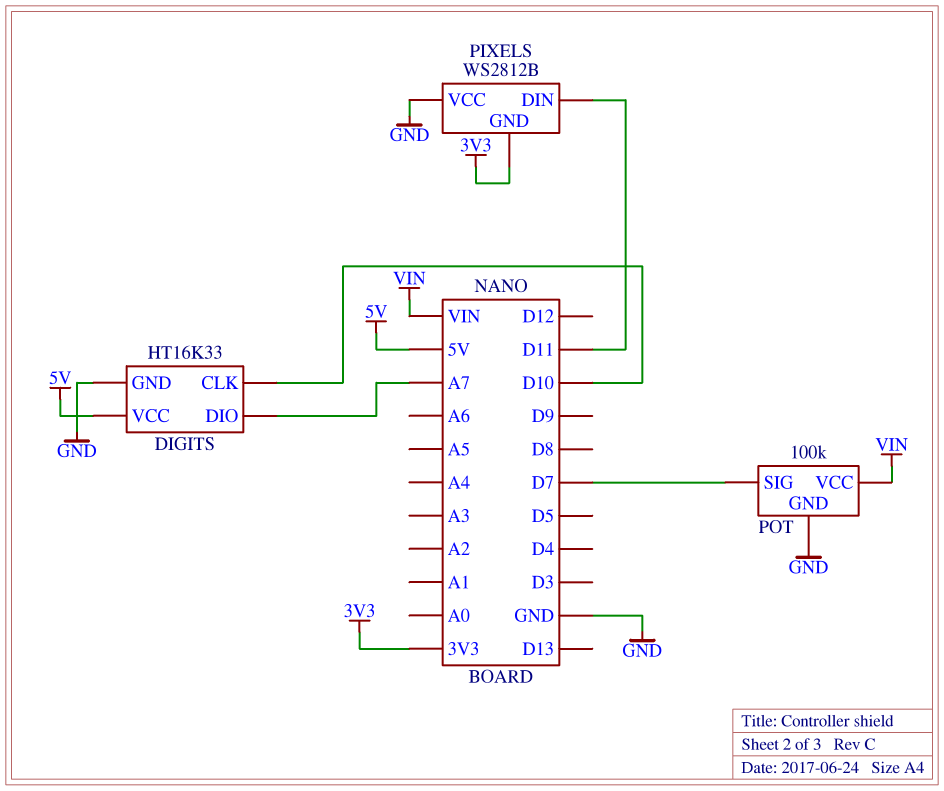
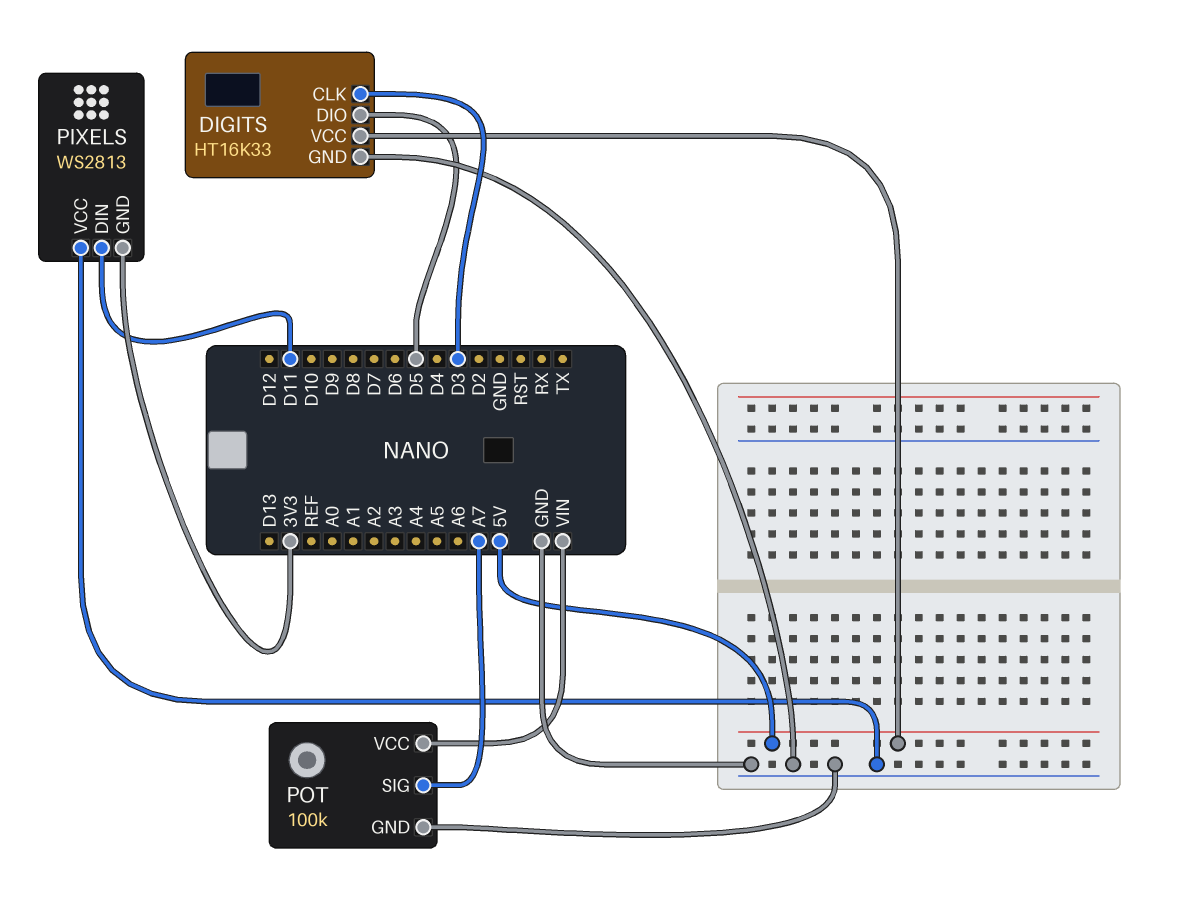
DIGITS pin CLK: D10 -> D3
DIGITS pin DIO: A7 -> D5
PIXELS: WS2812B -> WS2813
POT pin SIG: D7 -> A7

